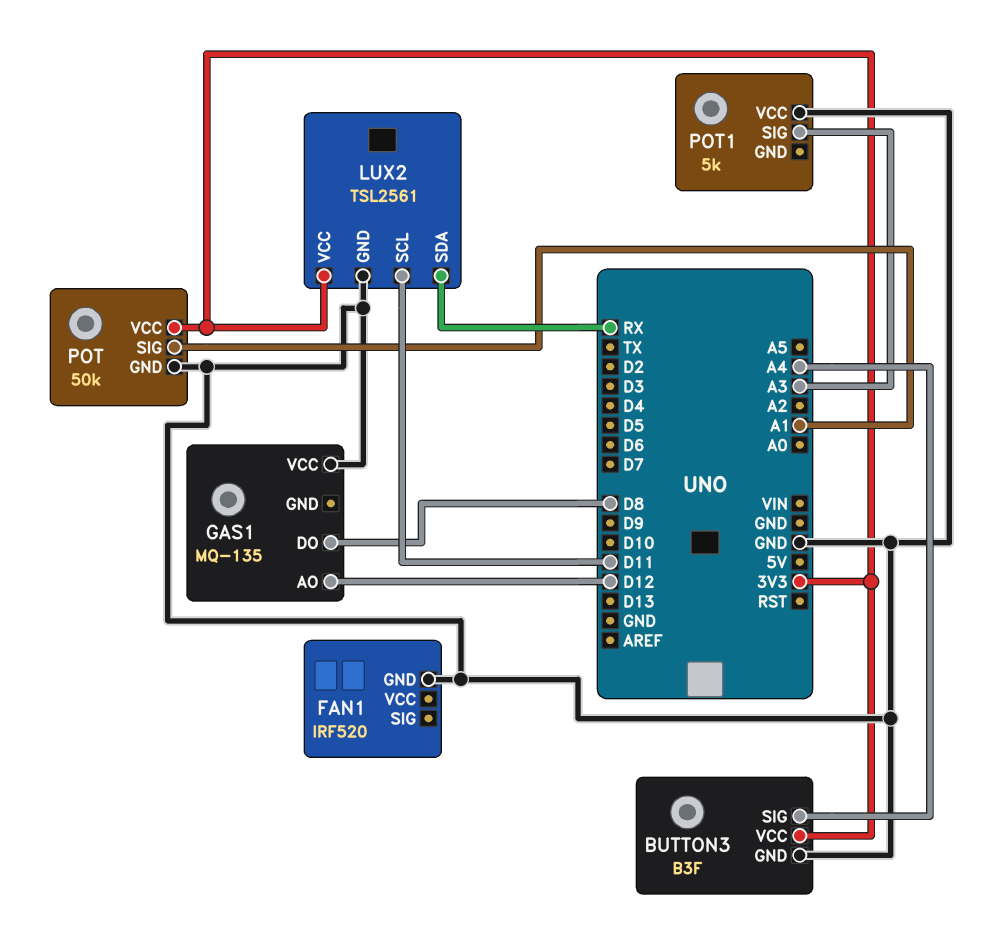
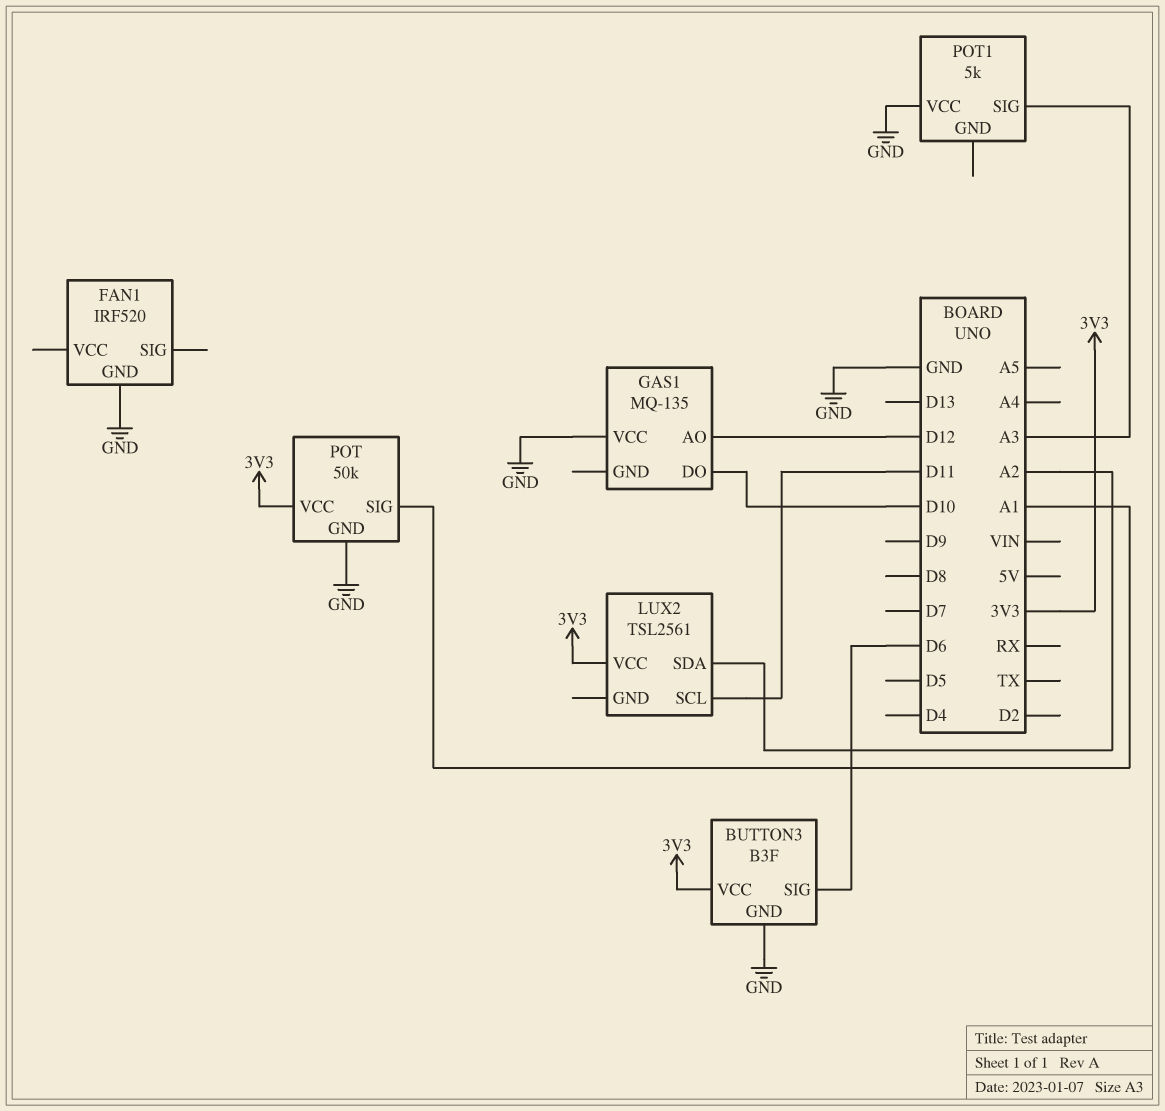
BUTTON3 pin SIG: A4 -> D6
GAS1 pin DO: D8 -> D10
LUX2 pin GND: GND -> none
LUX2 pin SDA: RX -> A2

